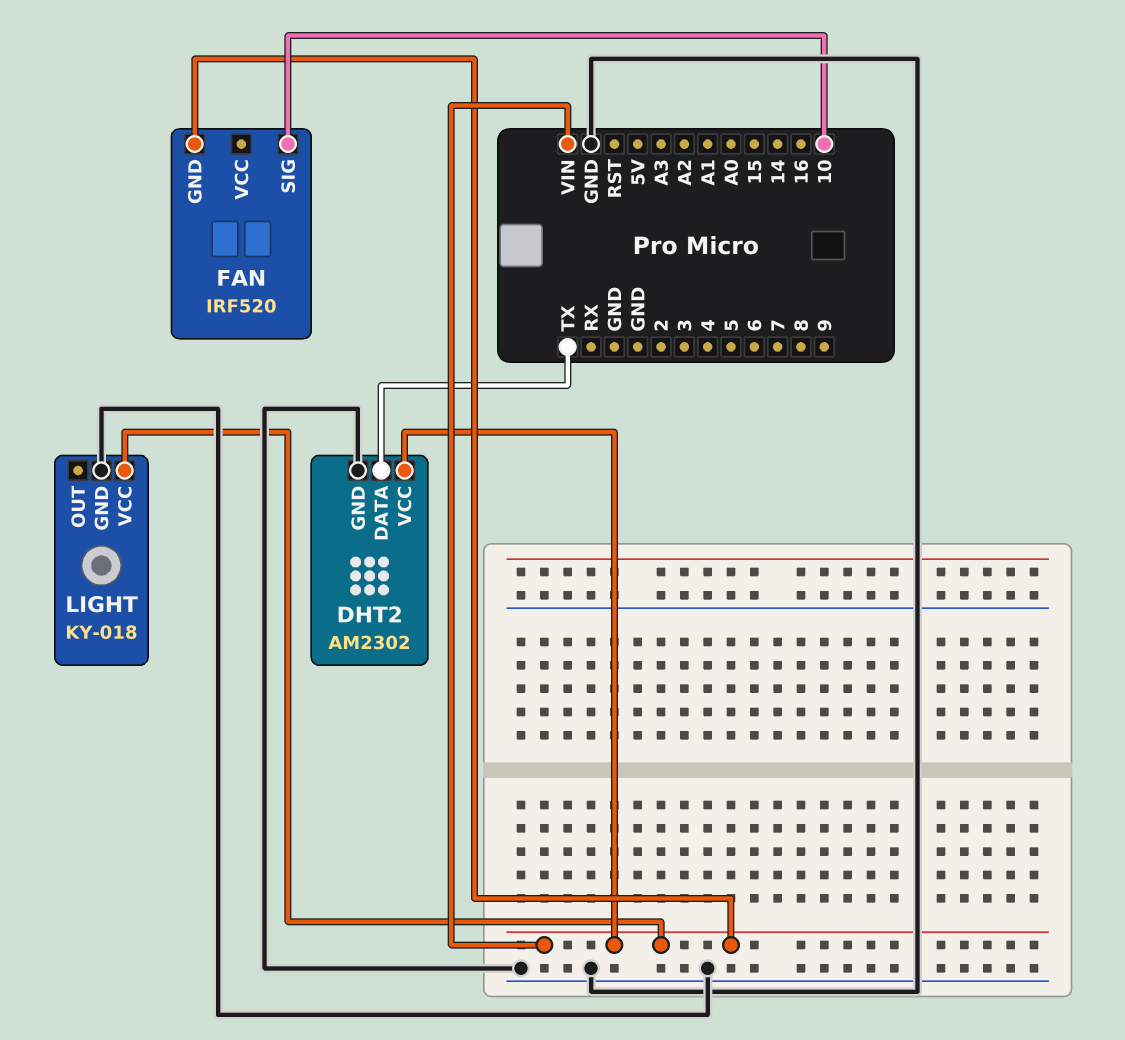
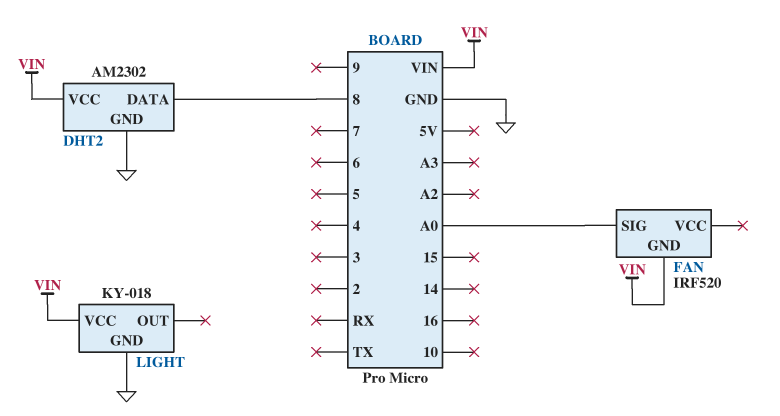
DHT2 pin DATA: TX -> 8
FAN pin SIG: 10 -> A0

